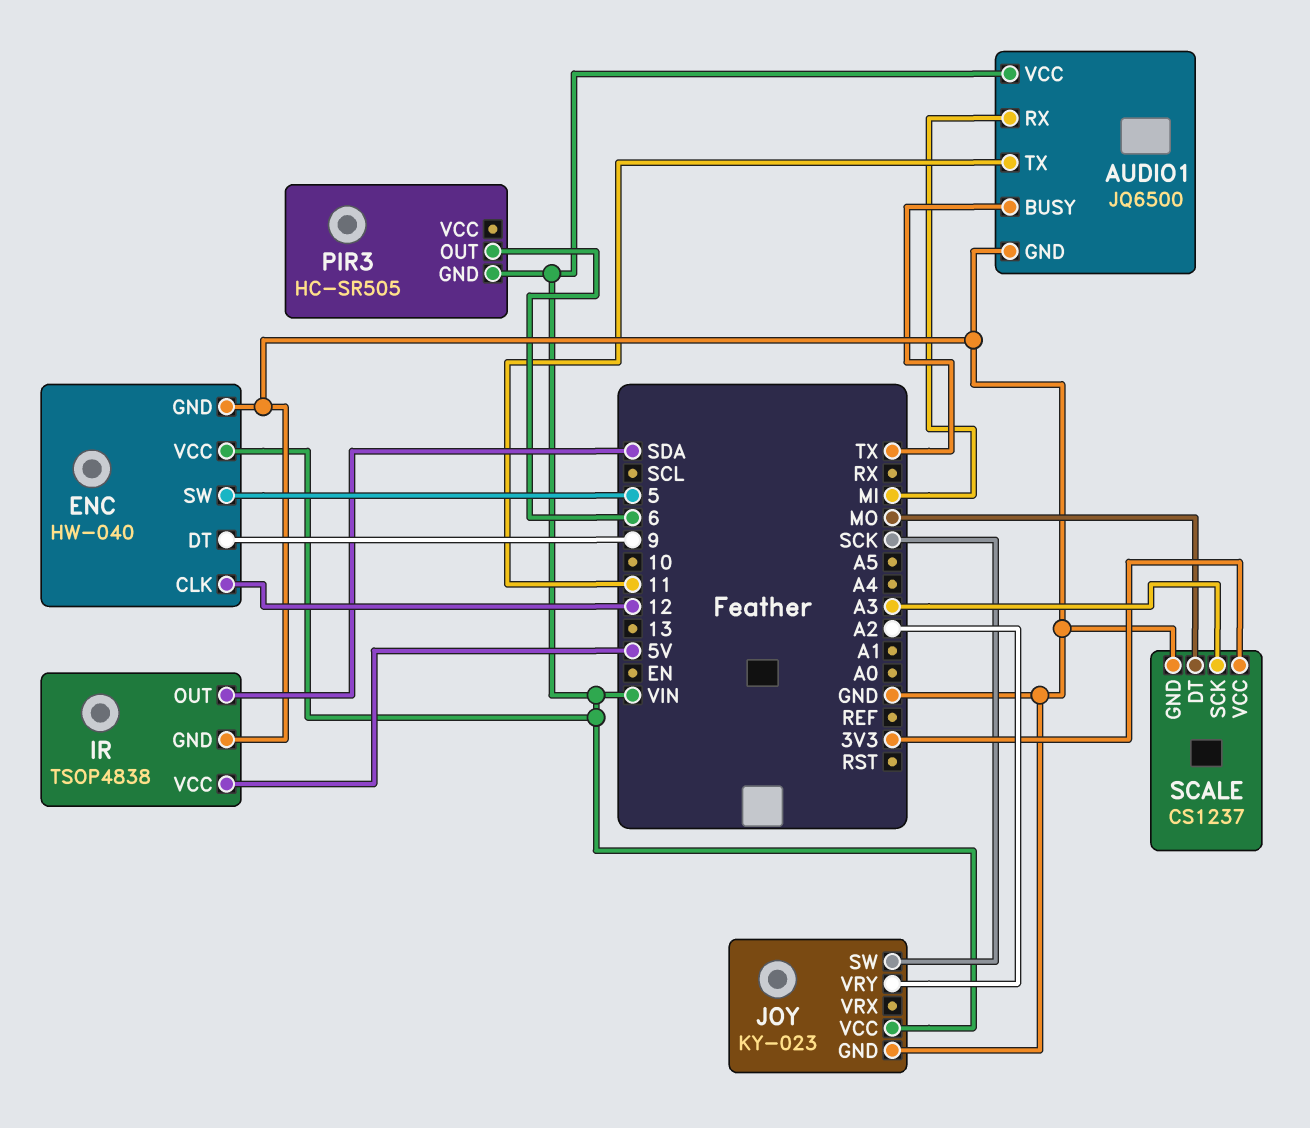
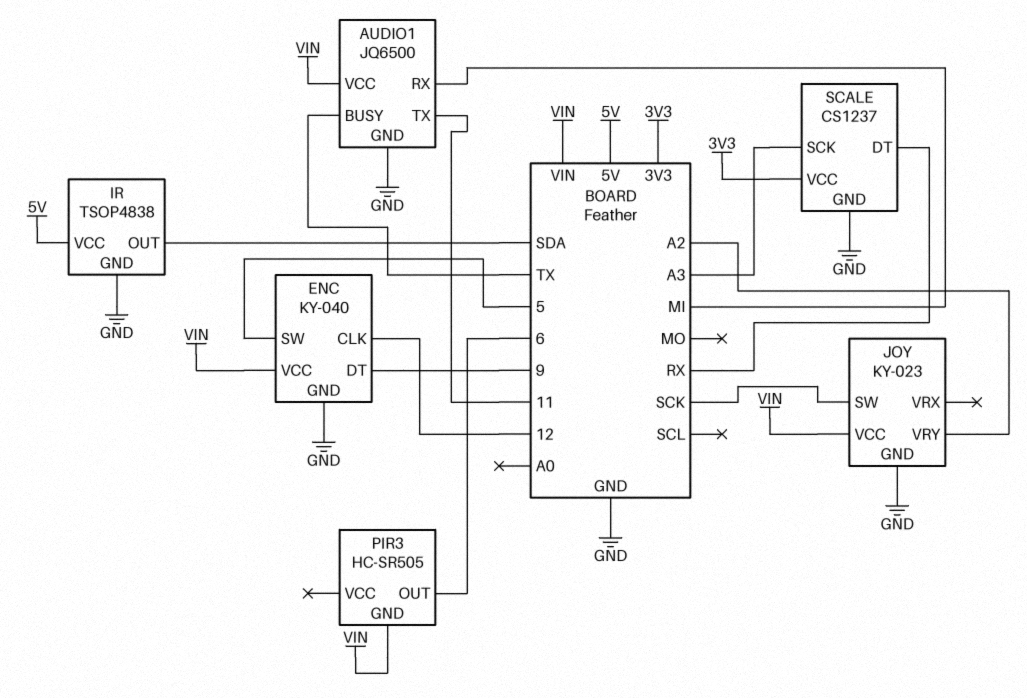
ENC: HW-040 -> KY-040
SCALE pin DT: MO -> RX

